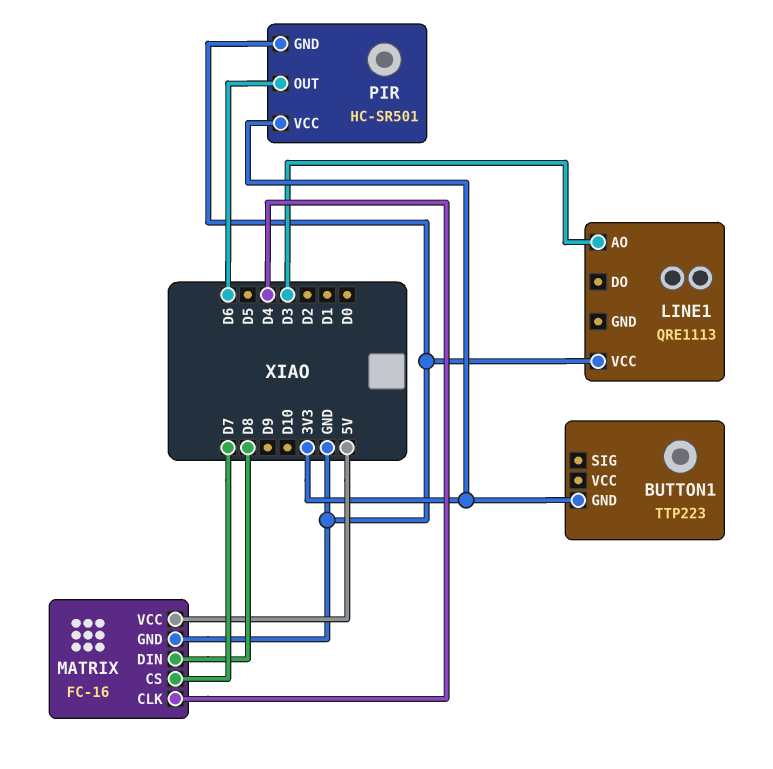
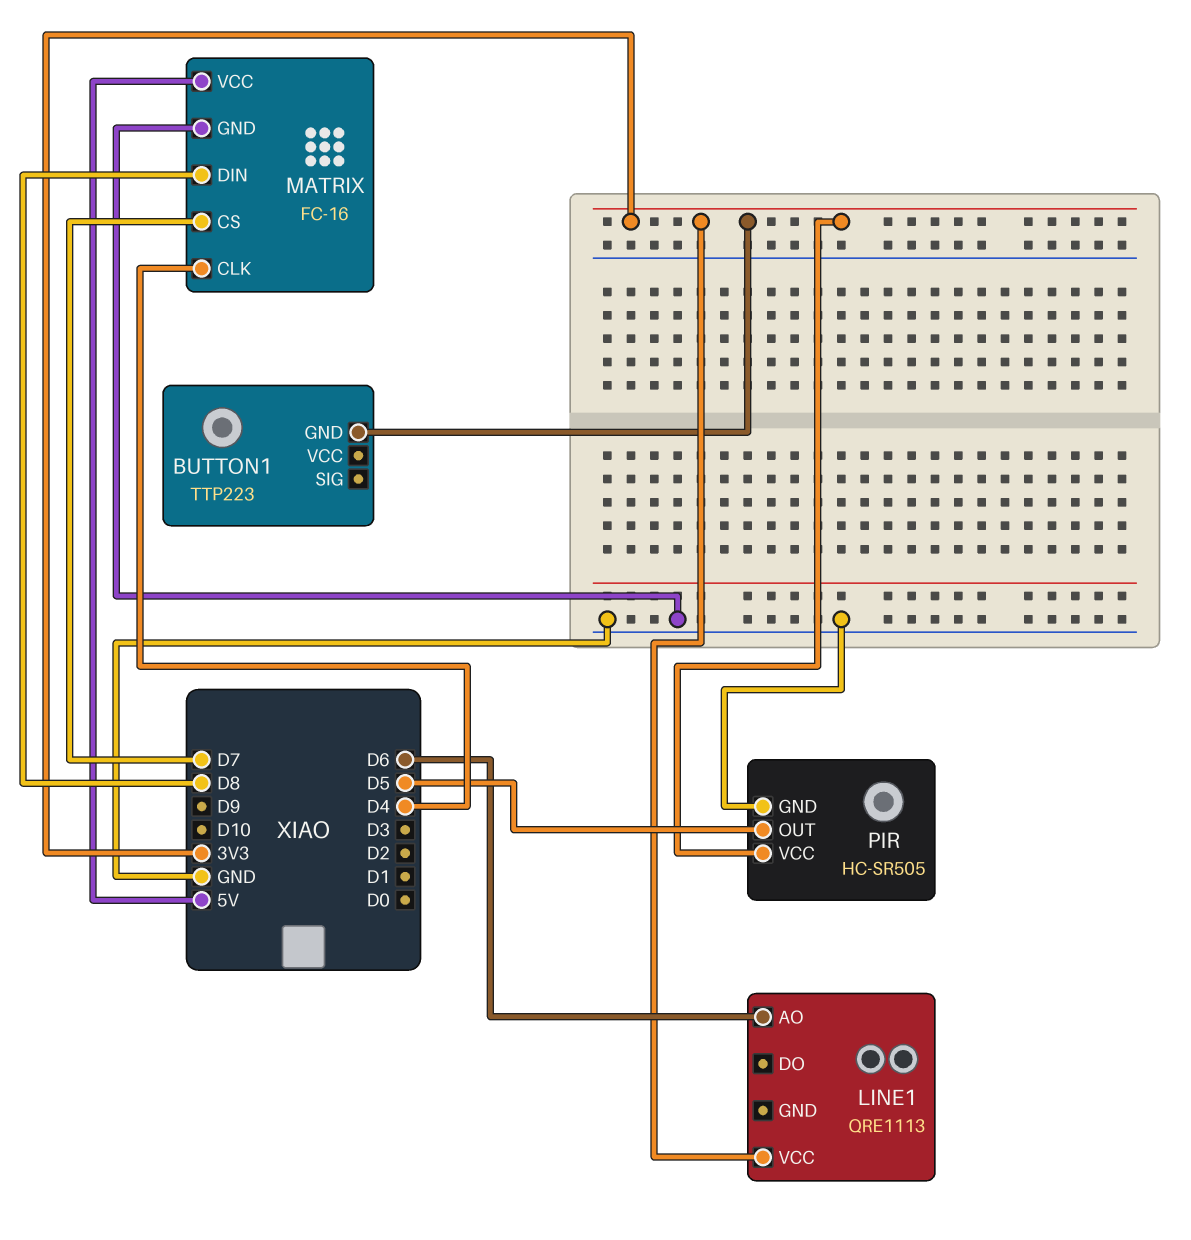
LINE1 pin AO: D3 -> D6
LINE1 pin VCC: GND -> 3V3
PIR: HC-SR501 -> HC-SR505
PIR pin OUT: D6 -> D5

